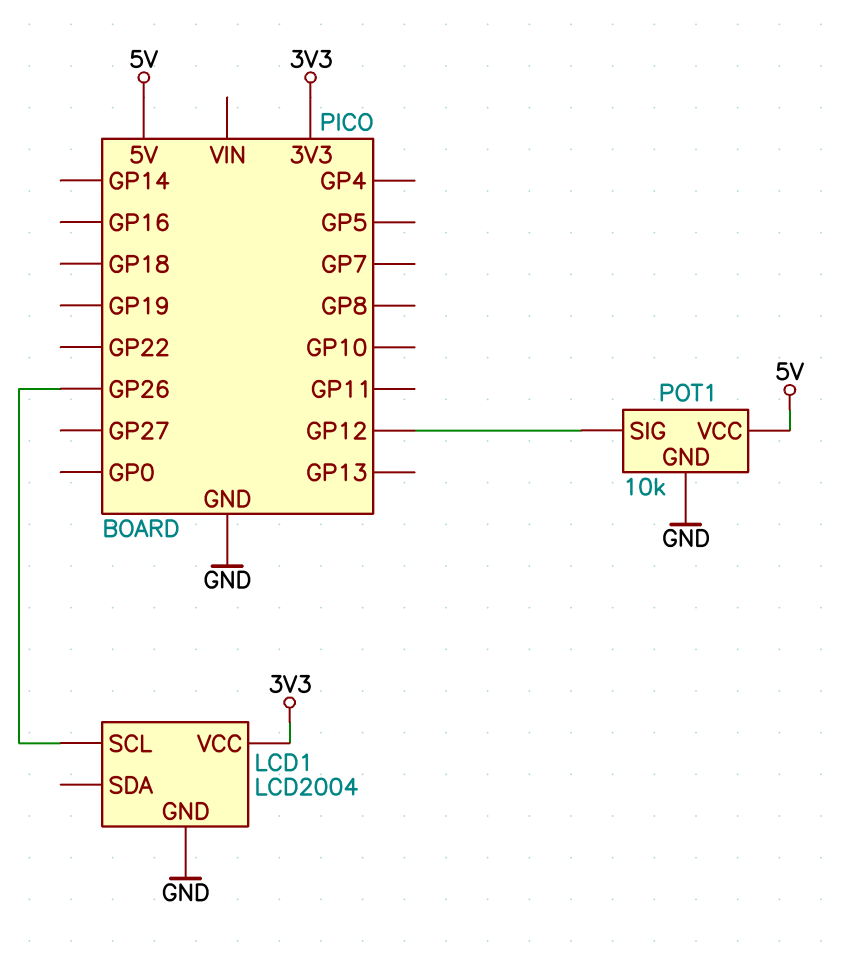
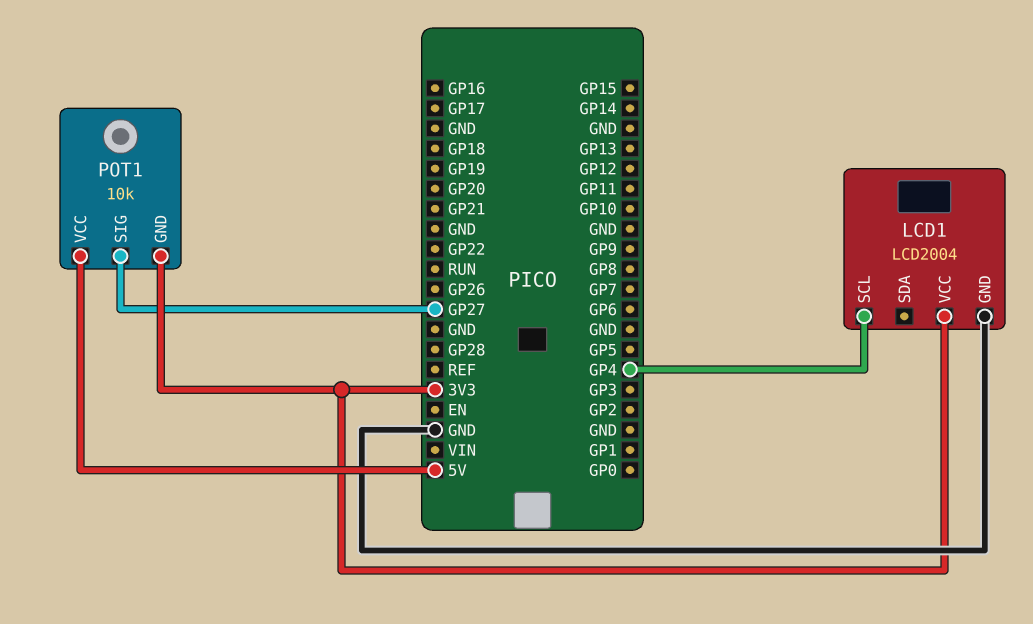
LCD1 pin SCL: GP26 -> GP4
POT1 pin GND: GND -> 3V3
POT1 pin SIG: GP12 -> GP27

